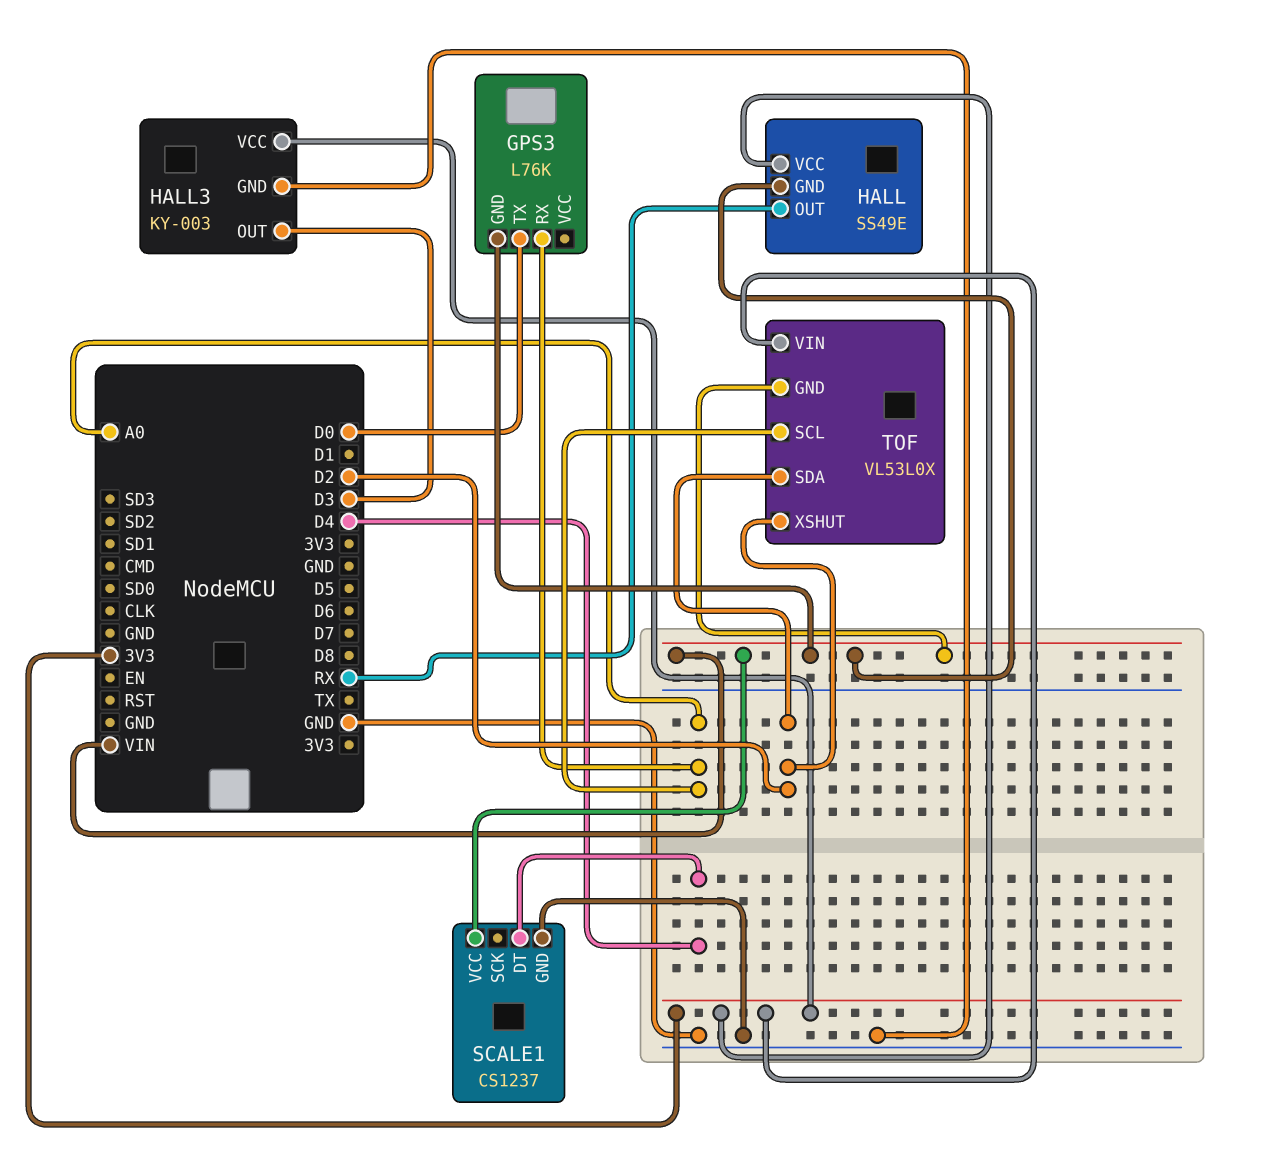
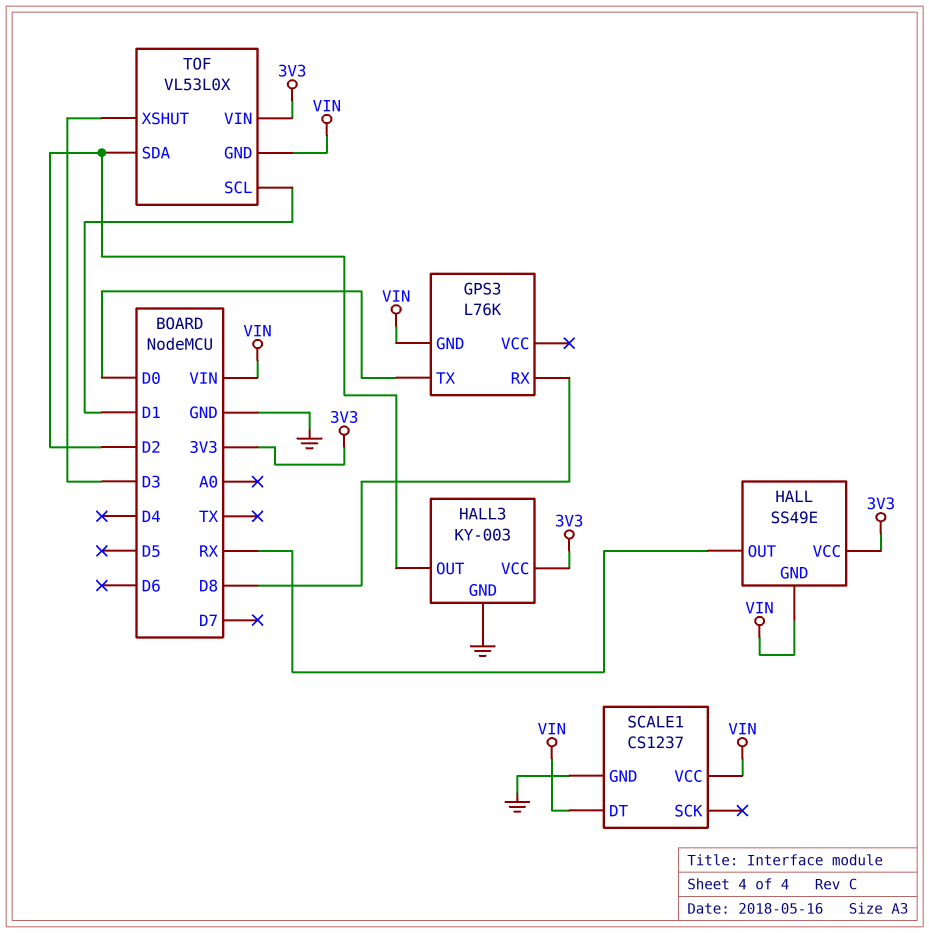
GPS3 pin RX: A0 -> D8
HALL3 pin OUT: D3 -> D2
SCALE1 pin DT: D4 -> VIN
TOF pin SCL: A0 -> D1
TOF pin XSHUT: D2 -> D3

